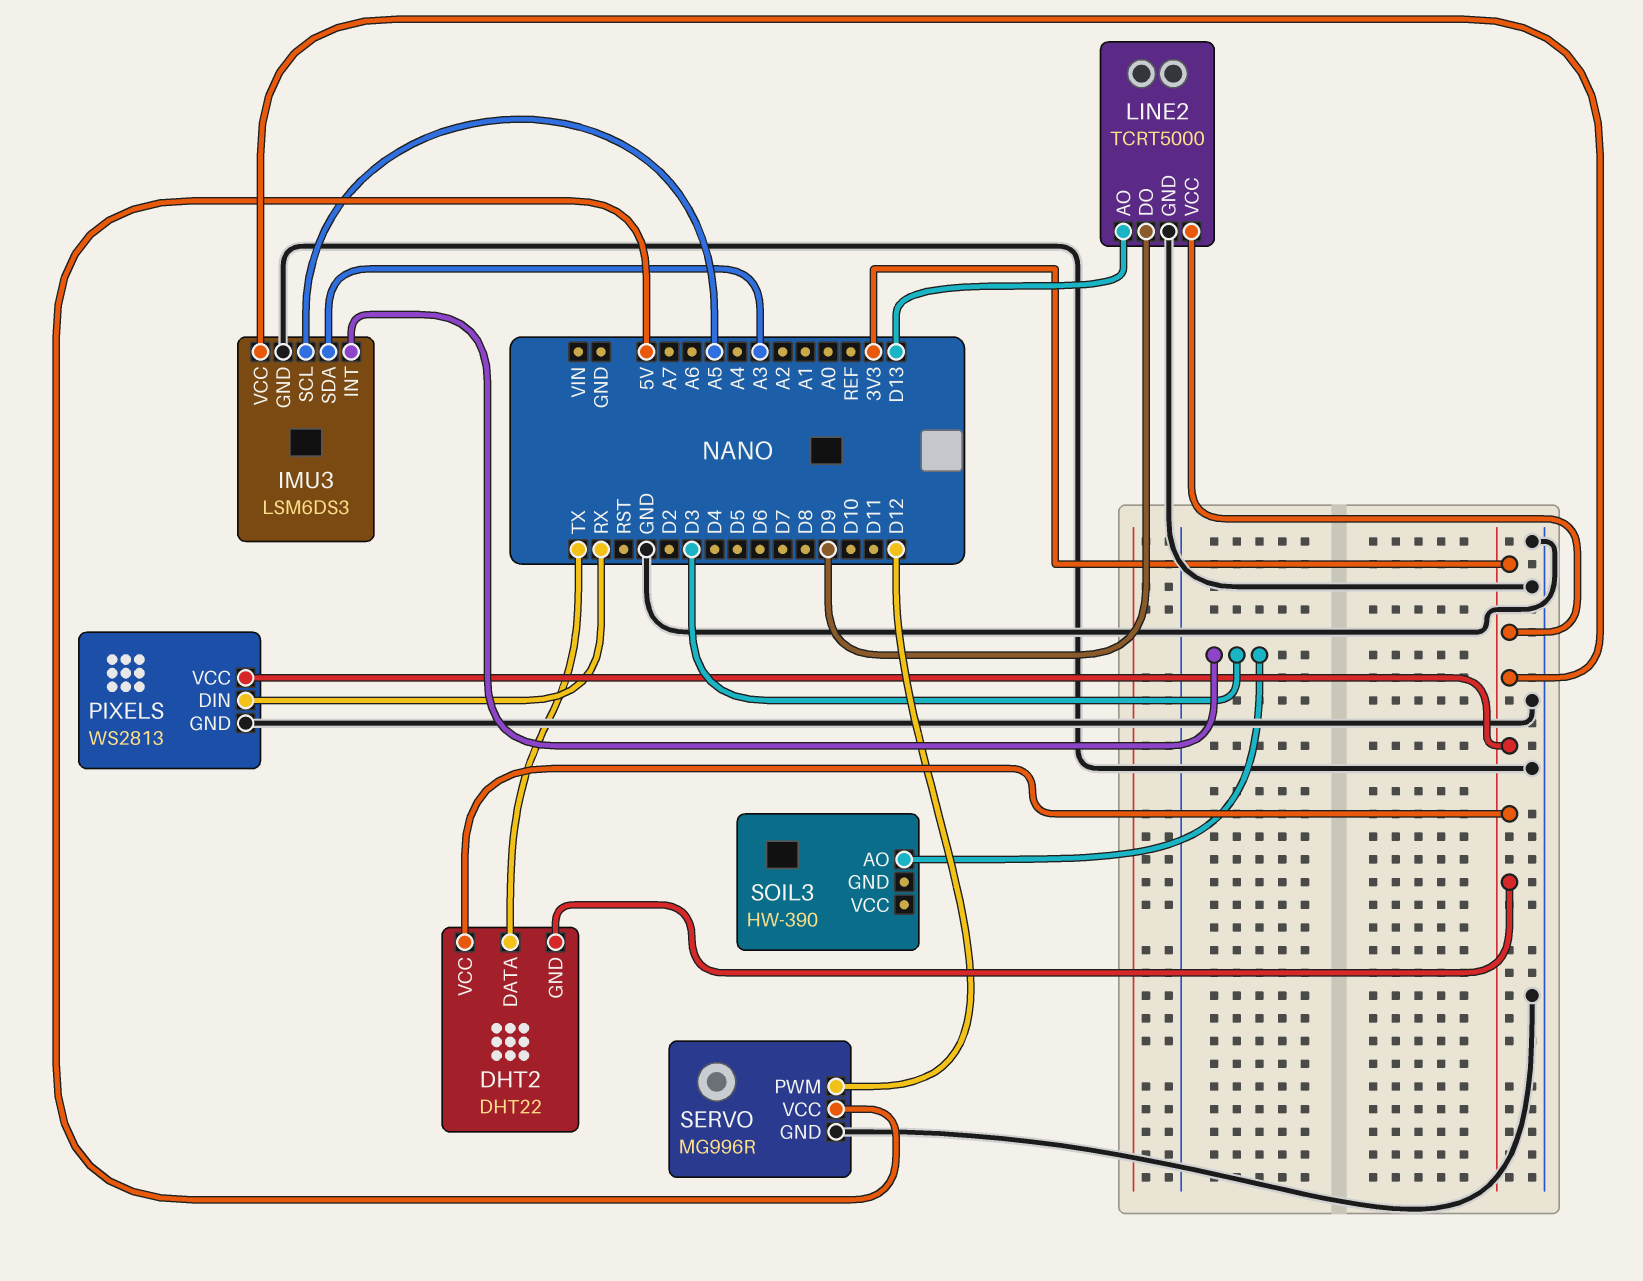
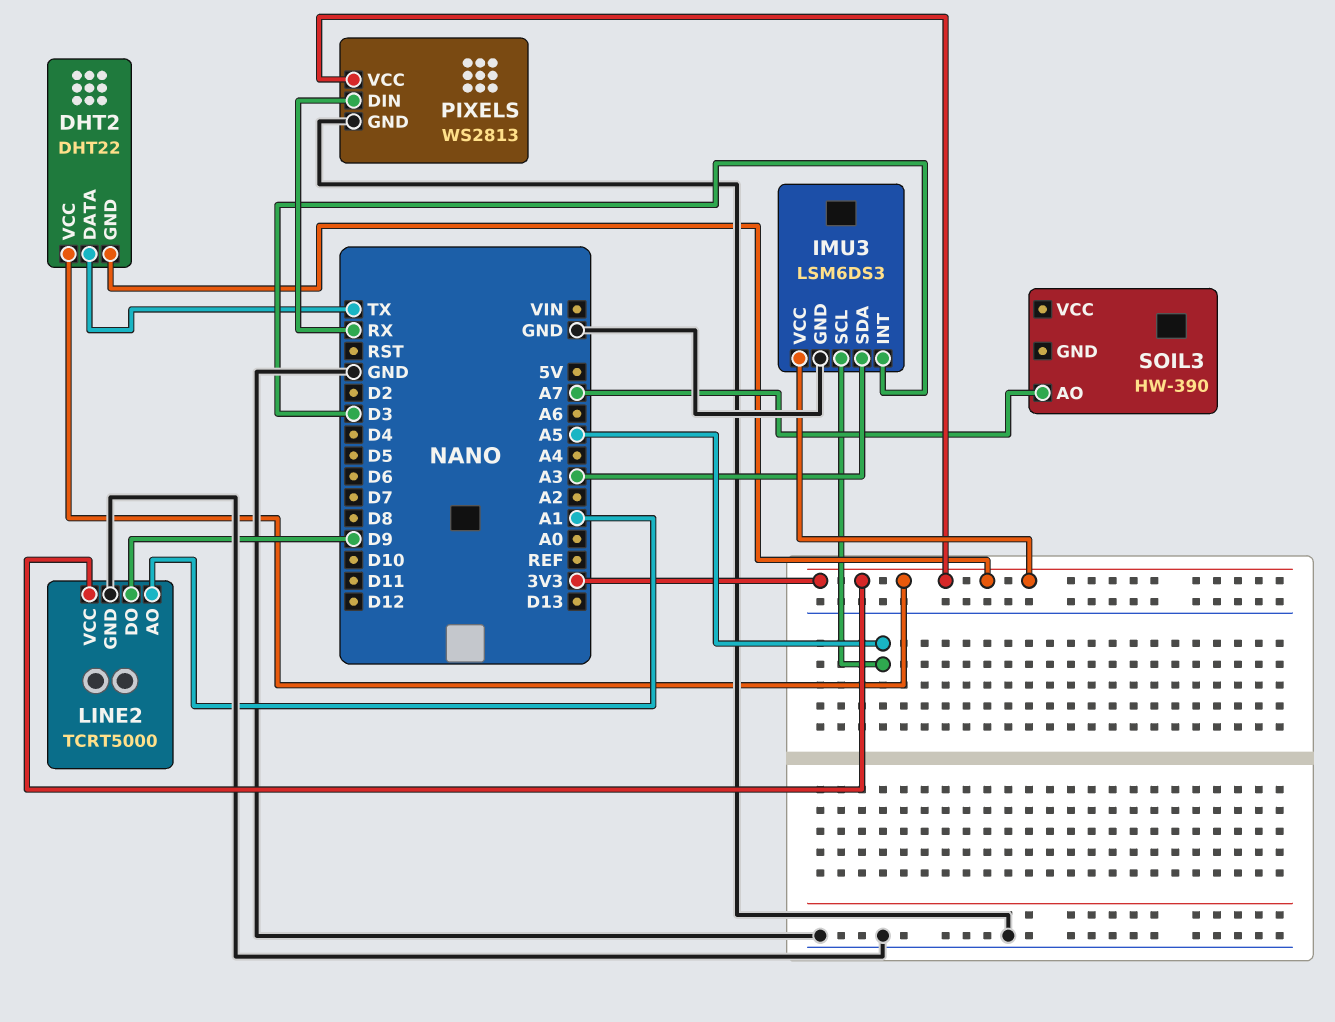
LINE2 pin AO: D13 -> A1
SERVO: MG996R -> none
SERVO pin GND: GND -> none
SERVO pin PWM: D12 -> none
SERVO pin VCC: 5V -> none
SOIL3 pin AO: D3 -> A7

